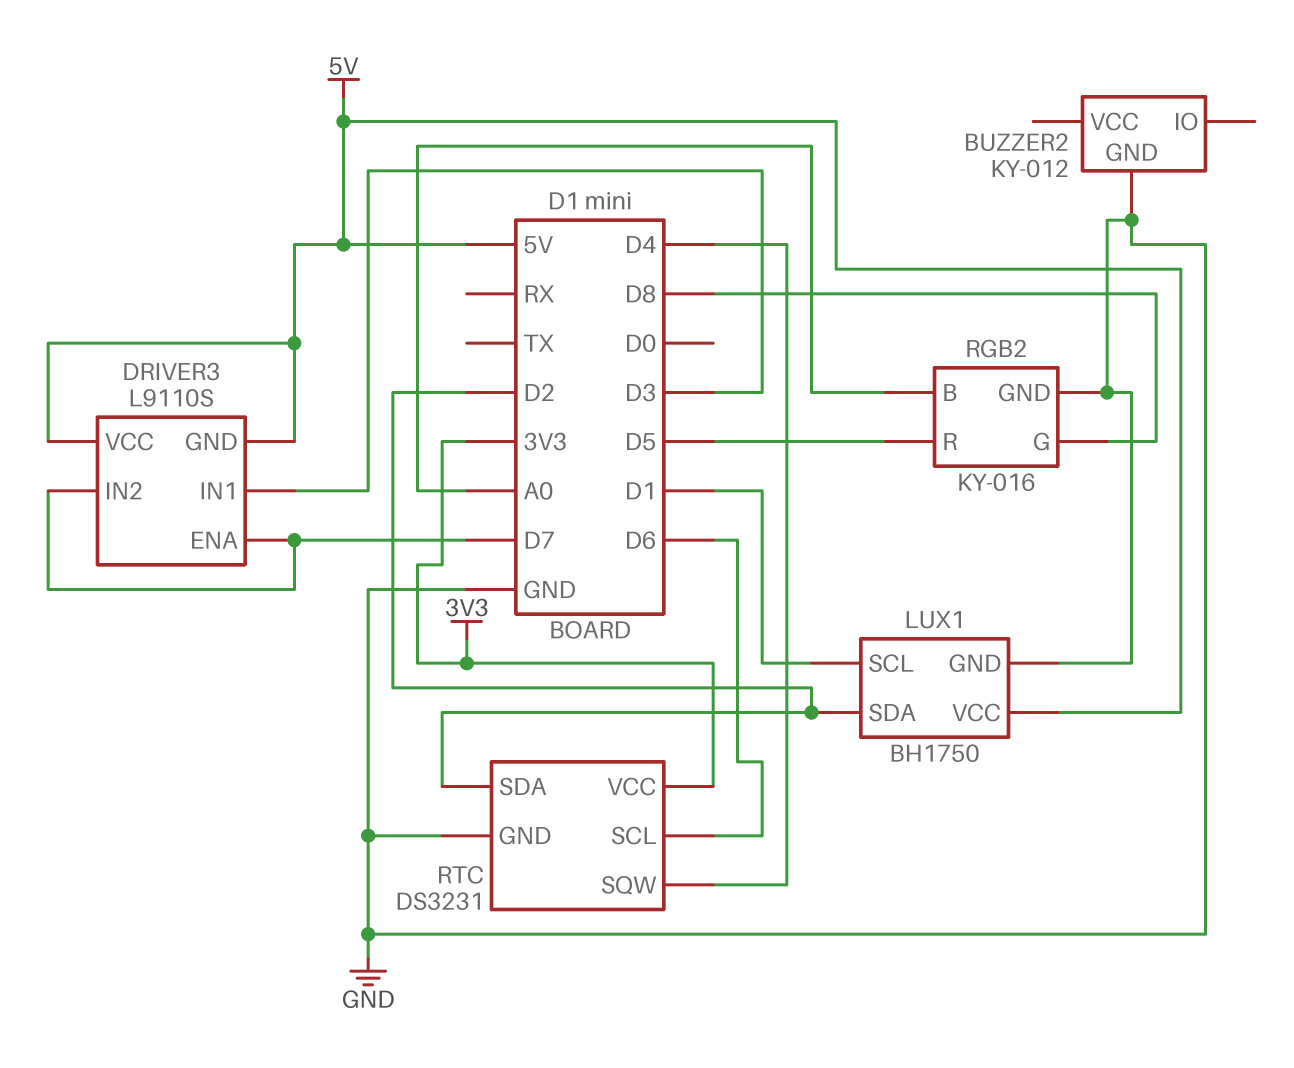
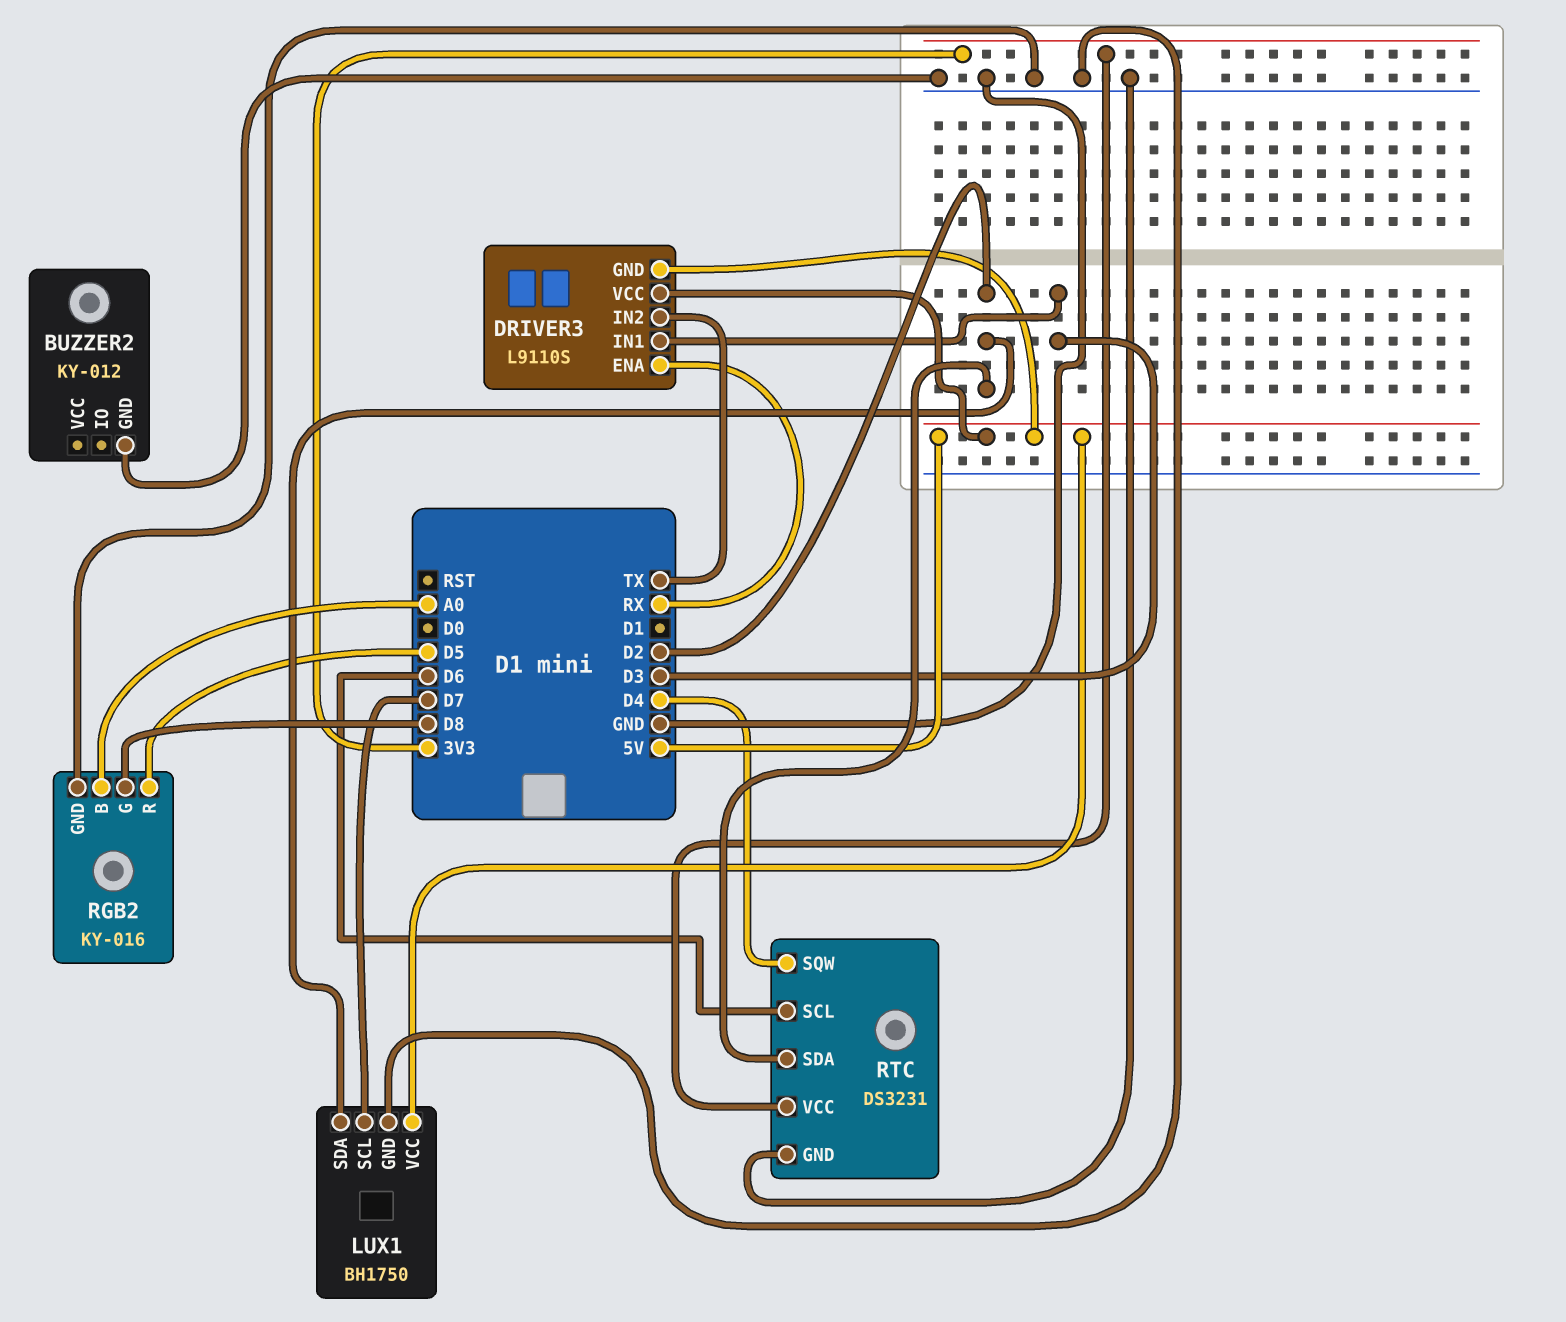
DRIVER3 pin ENA: D7 -> RX
DRIVER3 pin IN2: D7 -> TX
LUX1 pin SCL: D1 -> D7

